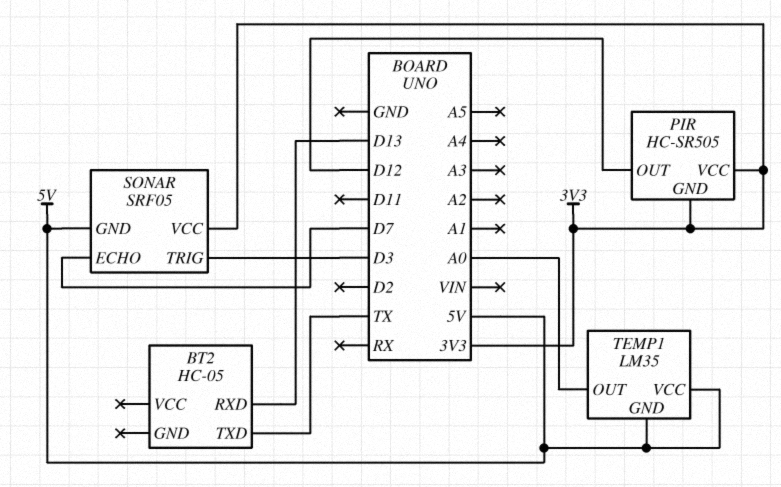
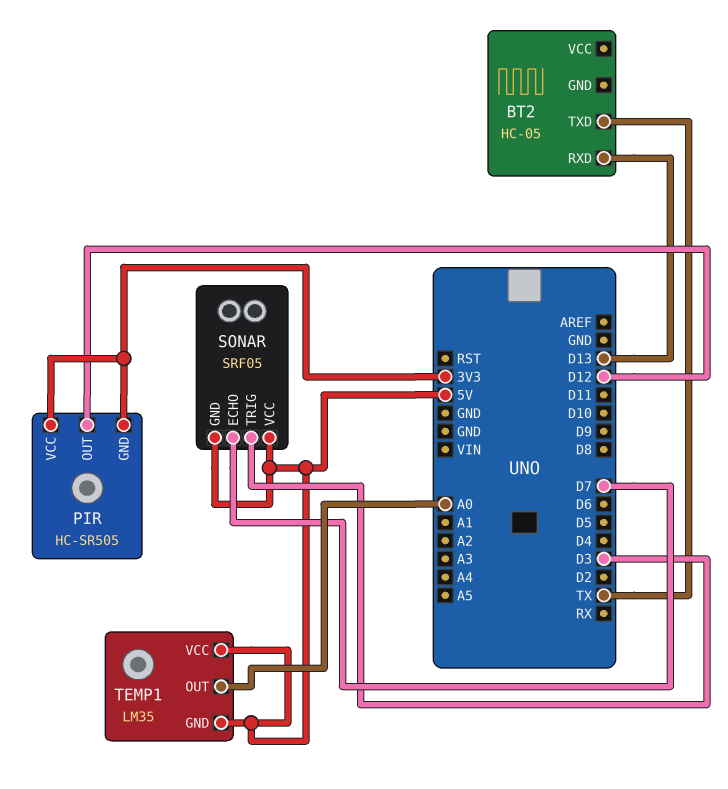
SONAR pin VCC: 3V3 -> 5V

